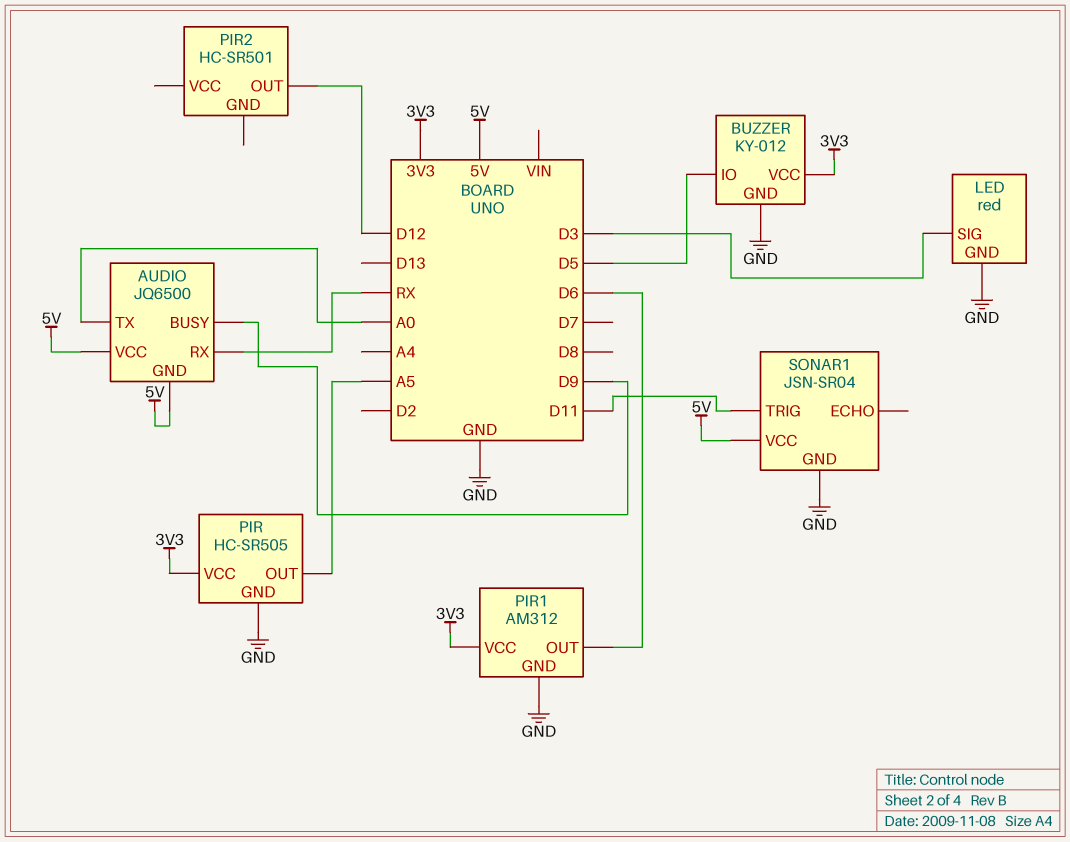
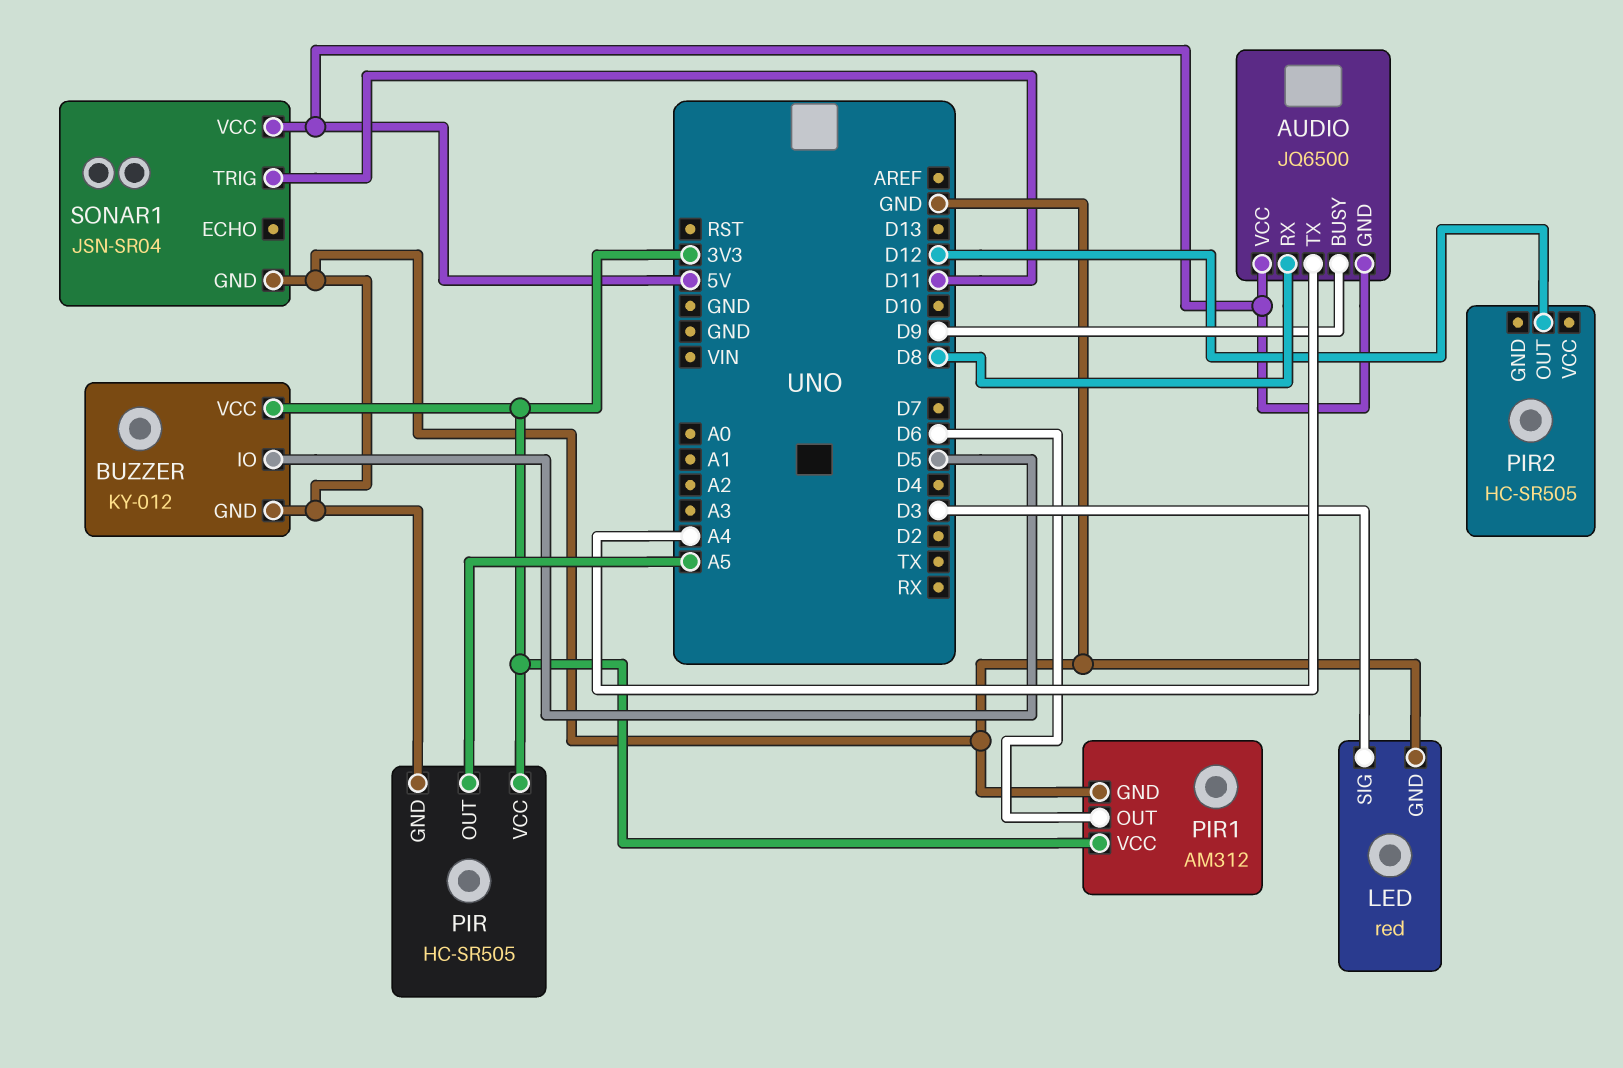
AUDIO pin RX: RX -> D8
AUDIO pin TX: A0 -> A4
PIR2: HC-SR501 -> HC-SR505

